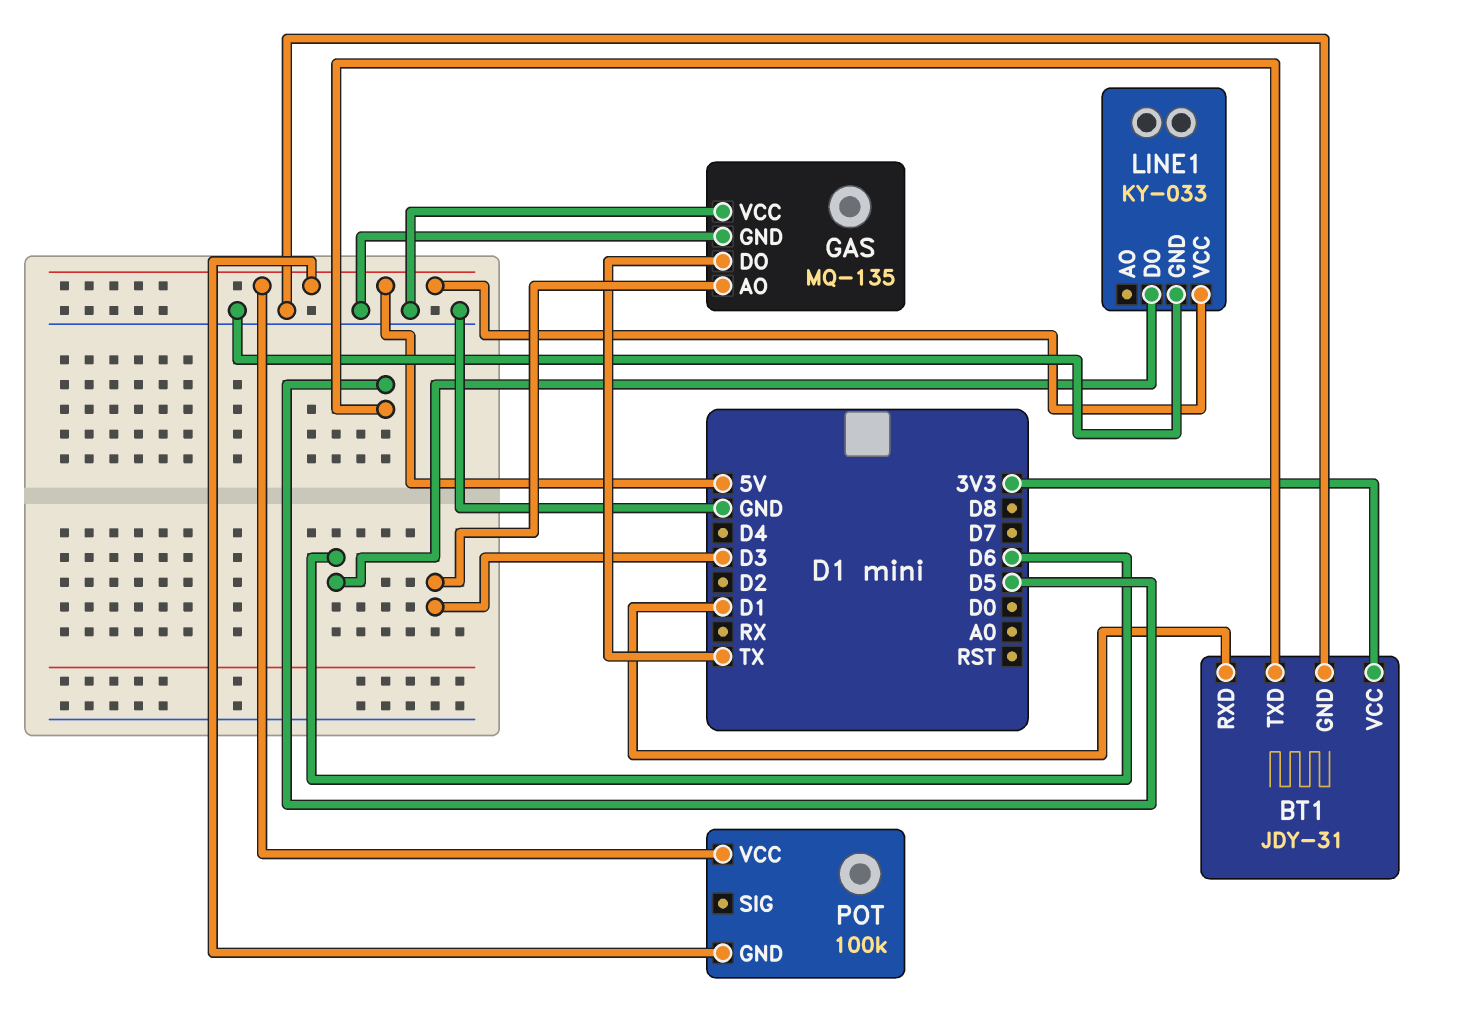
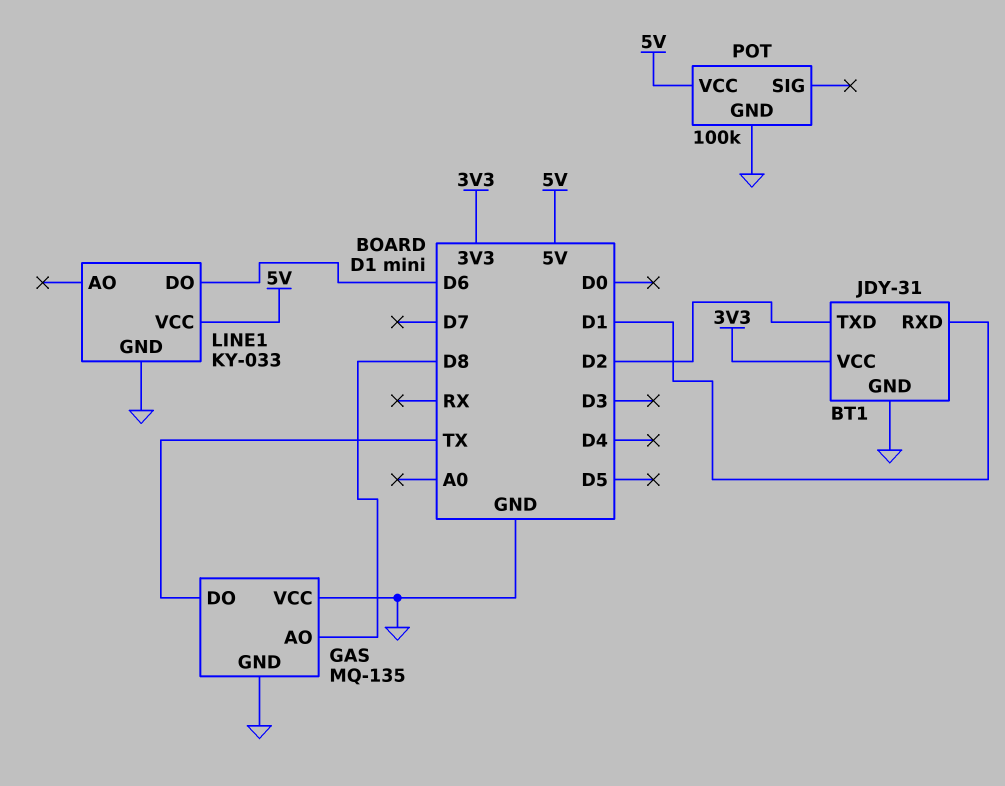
BT1 pin TXD: D5 -> D2
GAS pin AO: D3 -> D8
POT pin GND: 5V -> GND

